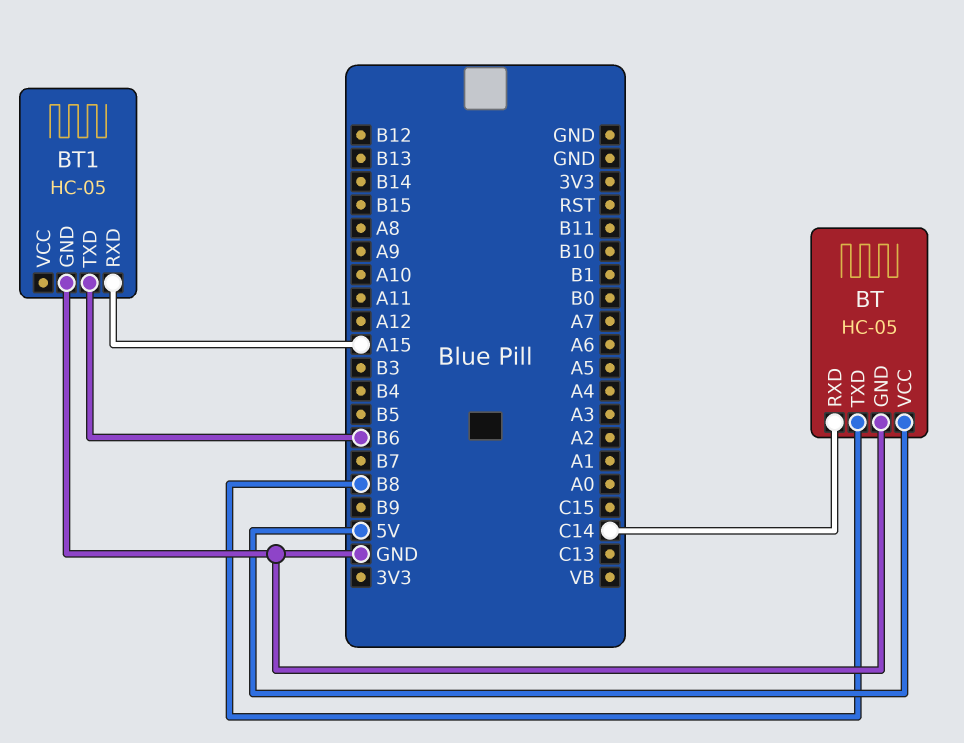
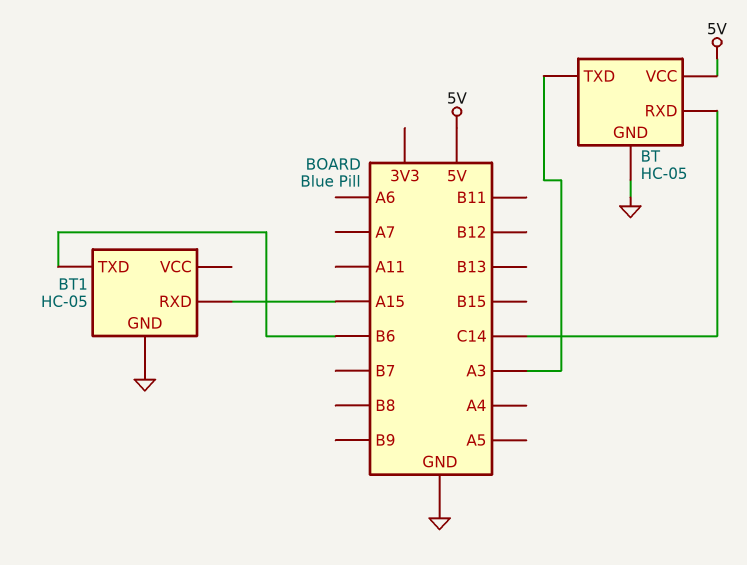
BT pin TXD: B8 -> A3

